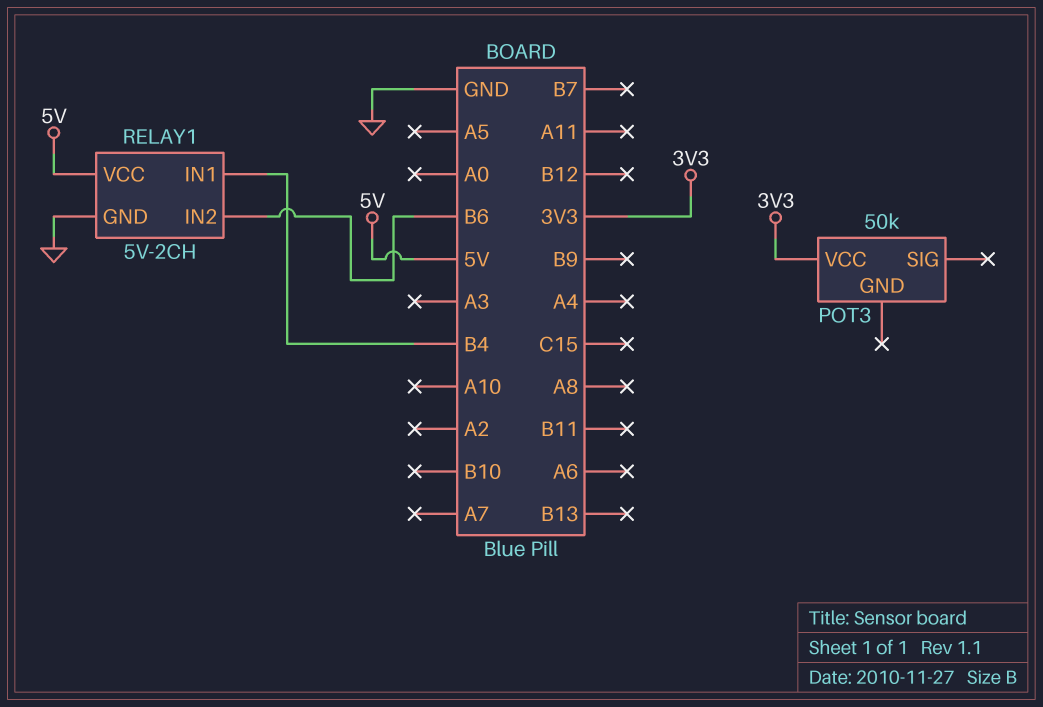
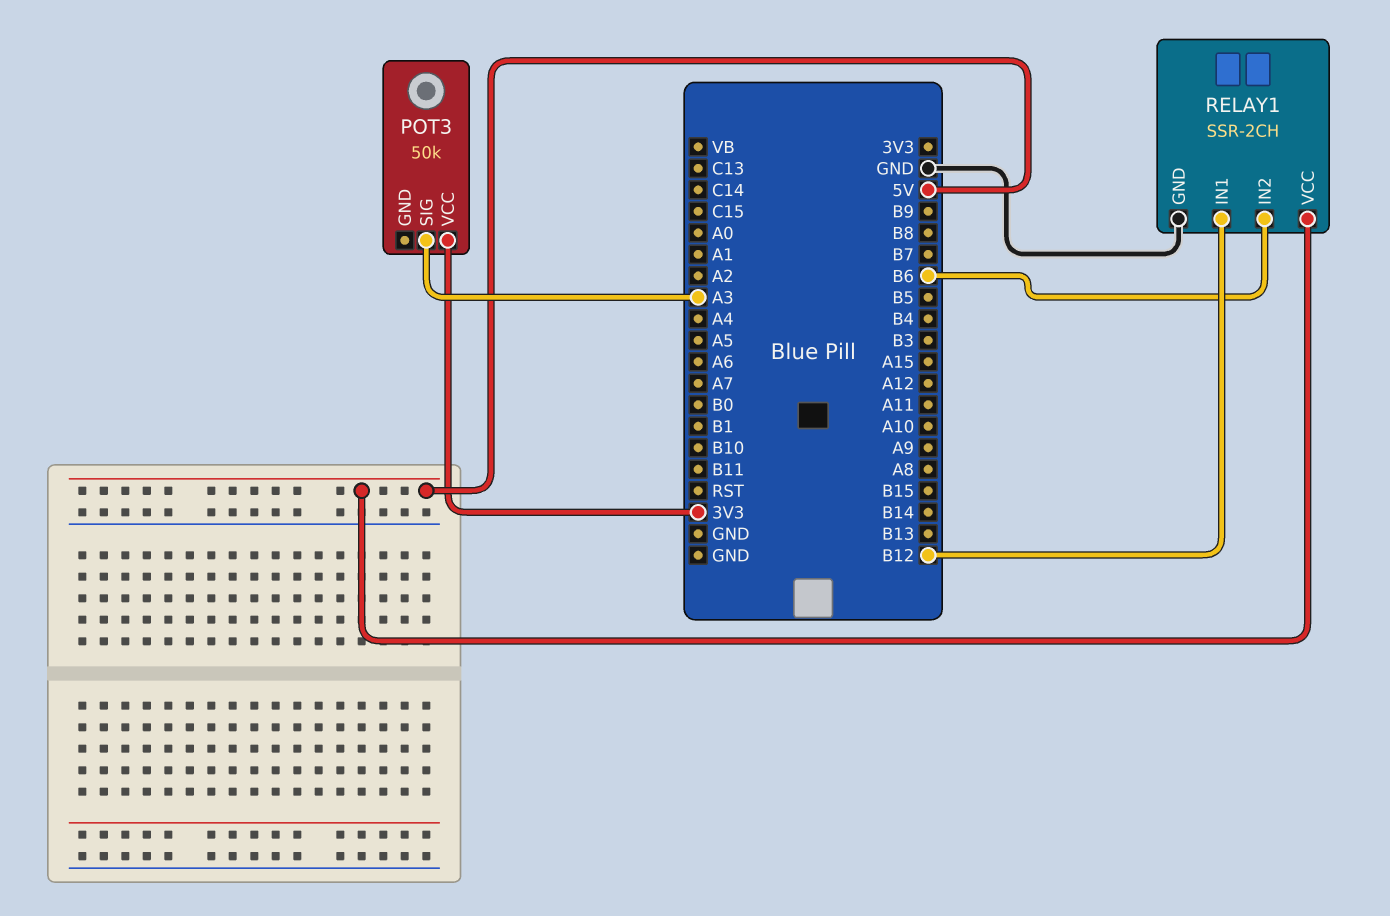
POT3 pin SIG: none -> A3
RELAY1: 5V-2CH -> SSR-2CH
RELAY1 pin IN1: B4 -> B12

